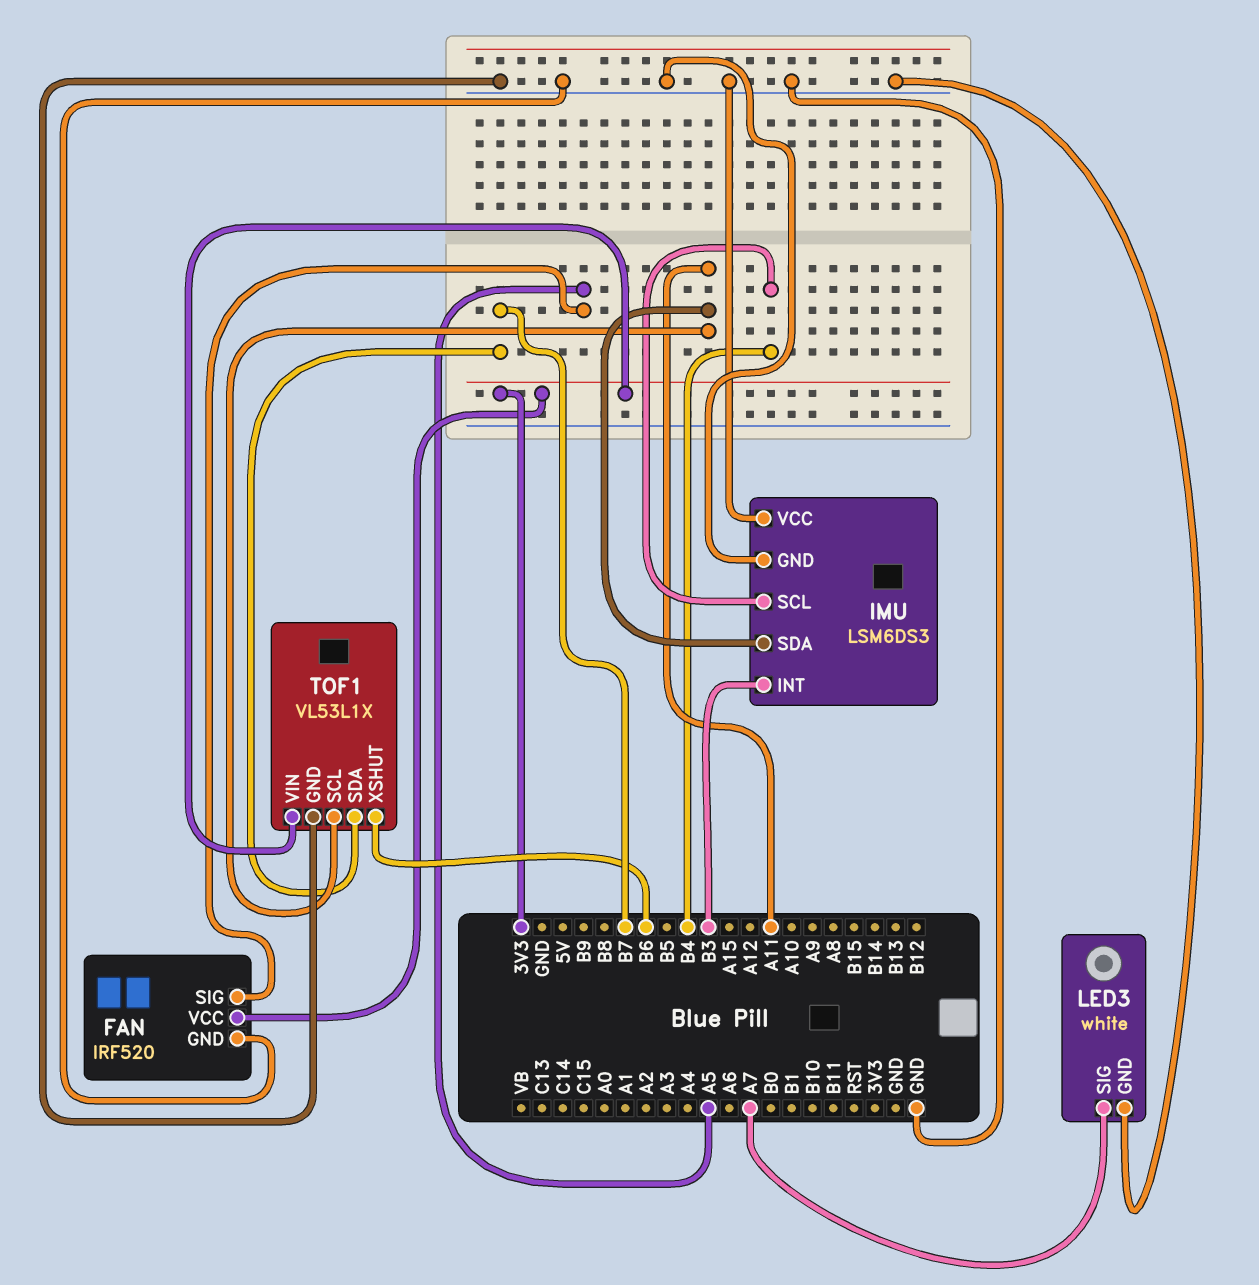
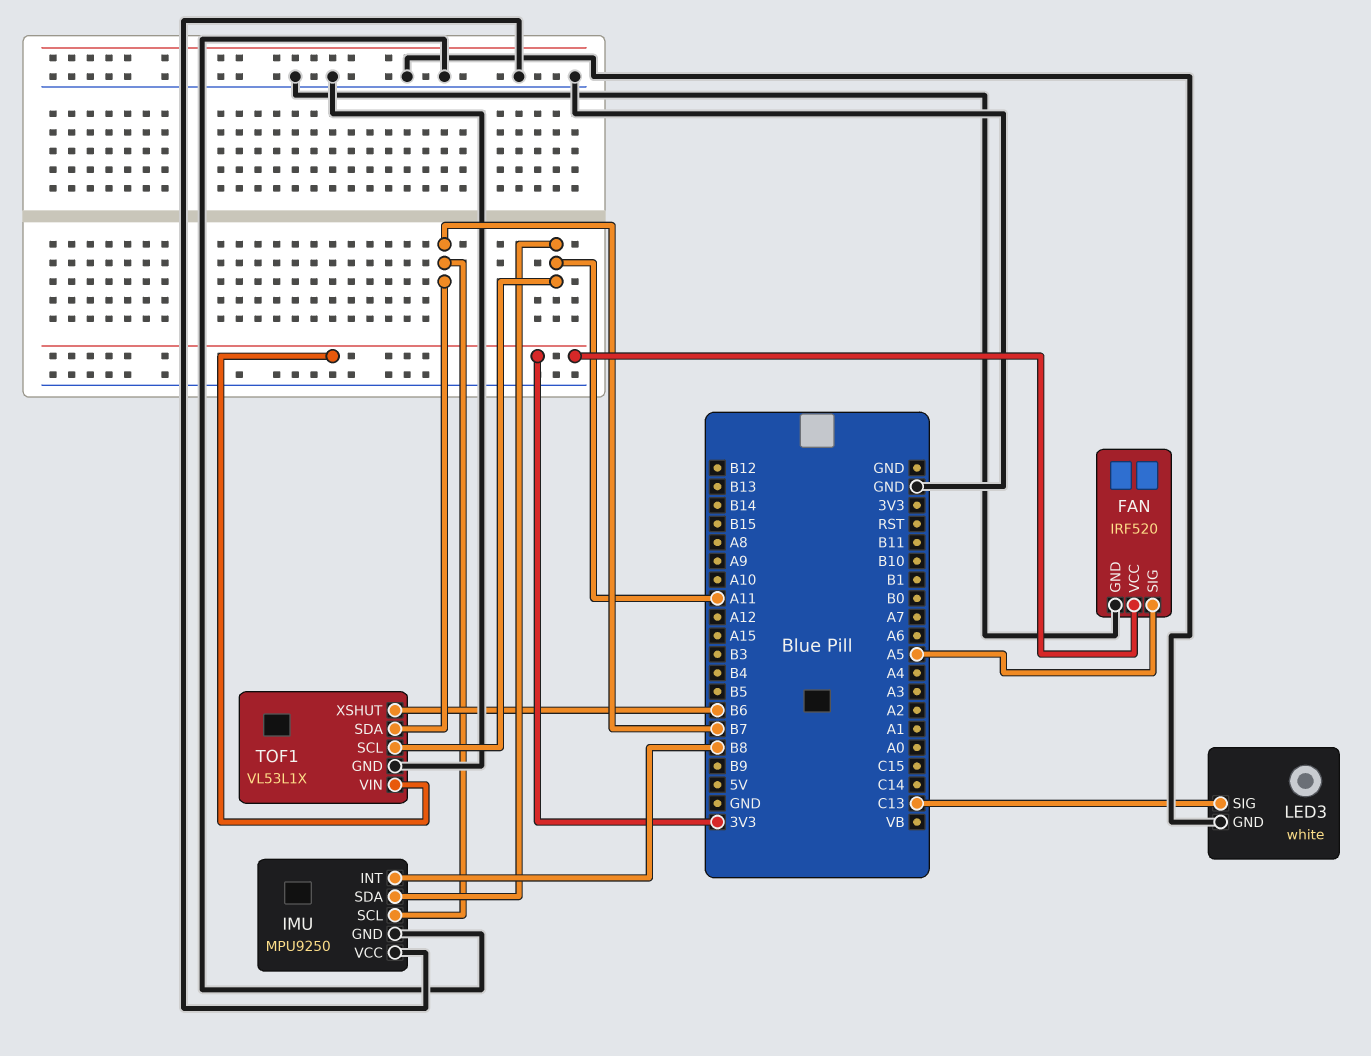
IMU: LSM6DS3 -> MPU9250
IMU pin INT: B3 -> B8
IMU pin SCL: B4 -> B7
LED3 pin SIG: A7 -> C13

